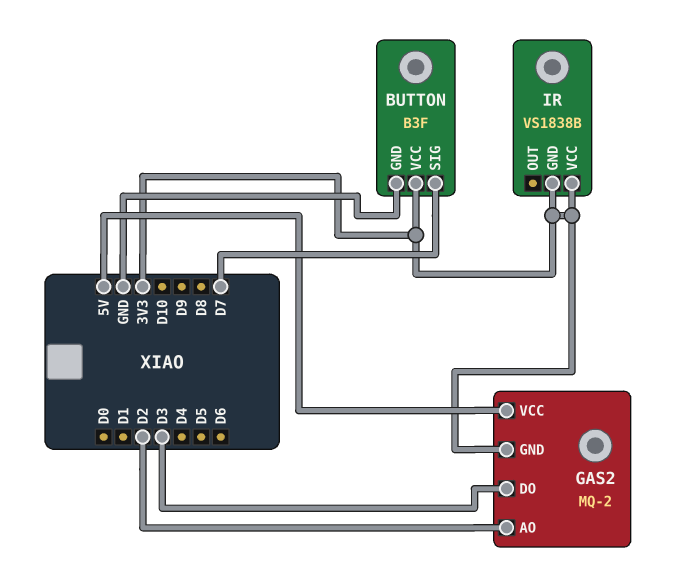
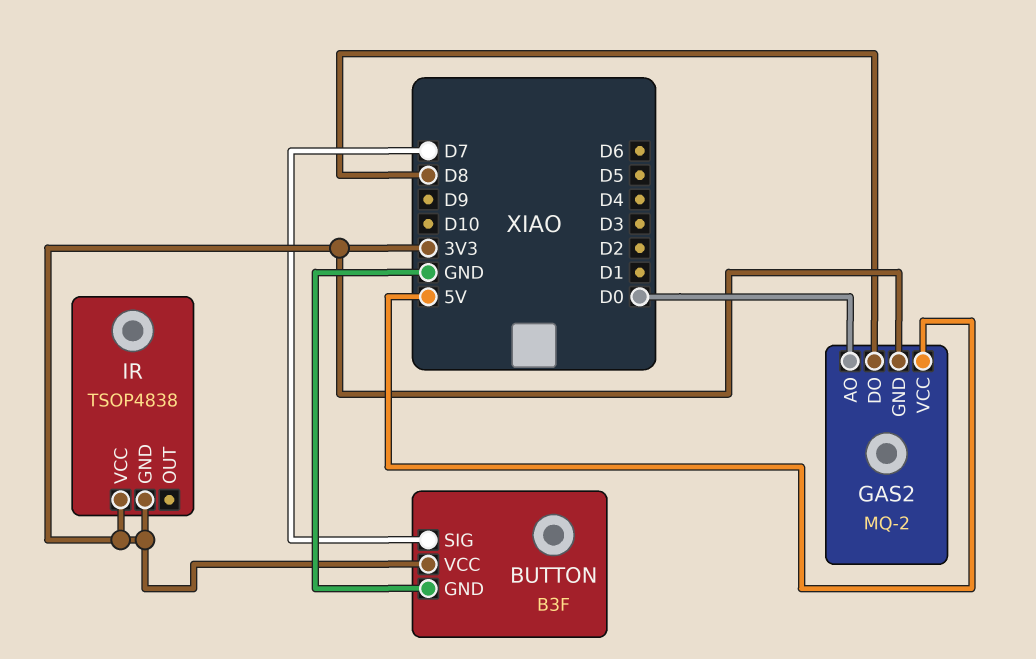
GAS2 pin AO: D2 -> D0
GAS2 pin DO: D3 -> D8
IR: VS1838B -> TSOP4838

